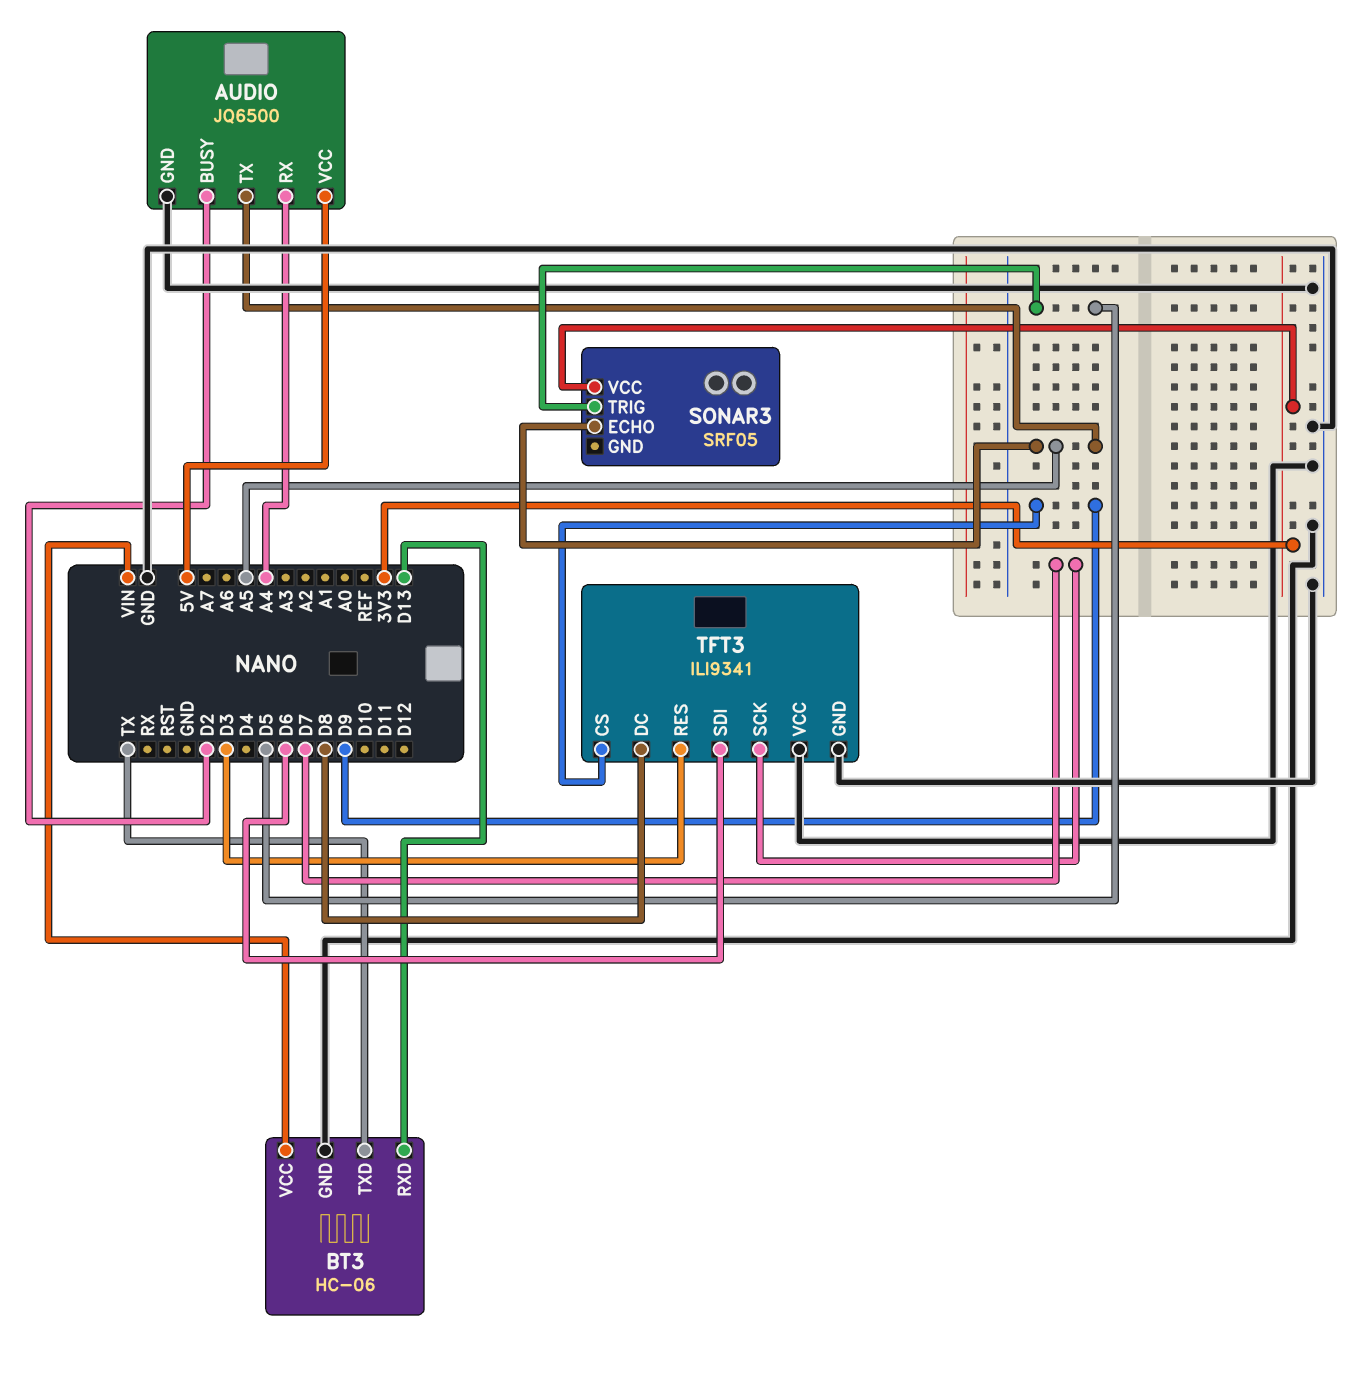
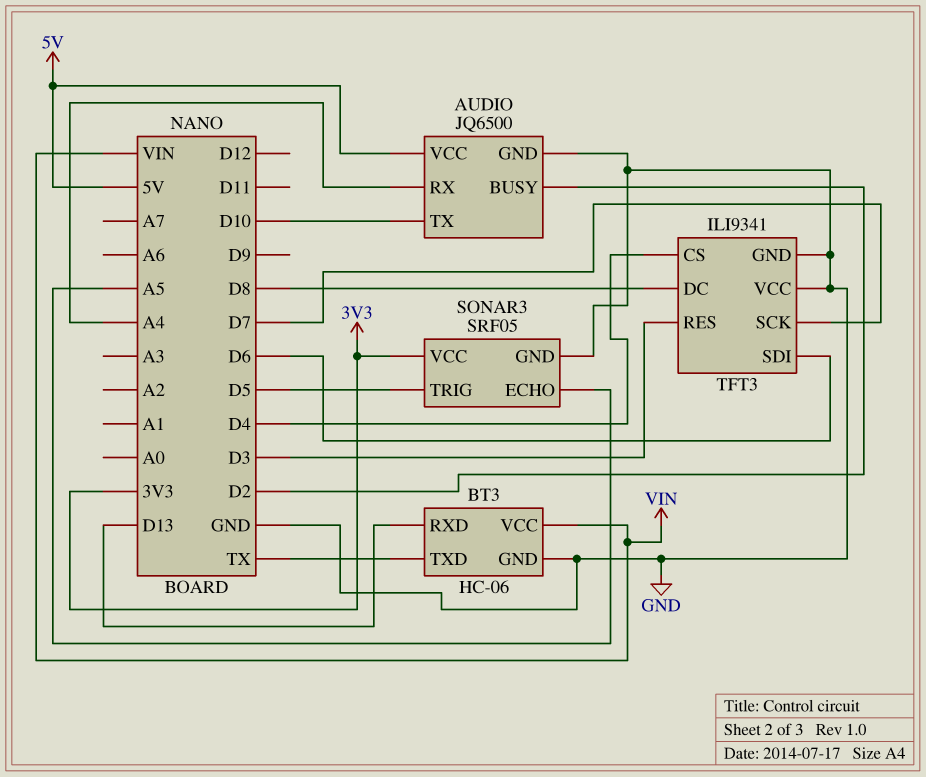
AUDIO pin TX: A5 -> D10
SONAR3 pin GND: none -> GND
TFT3 pin CS: D9 -> D4

